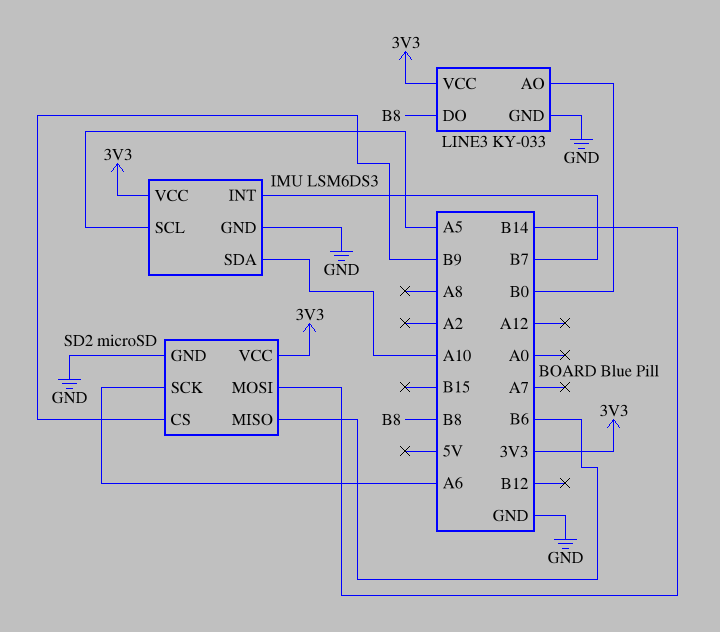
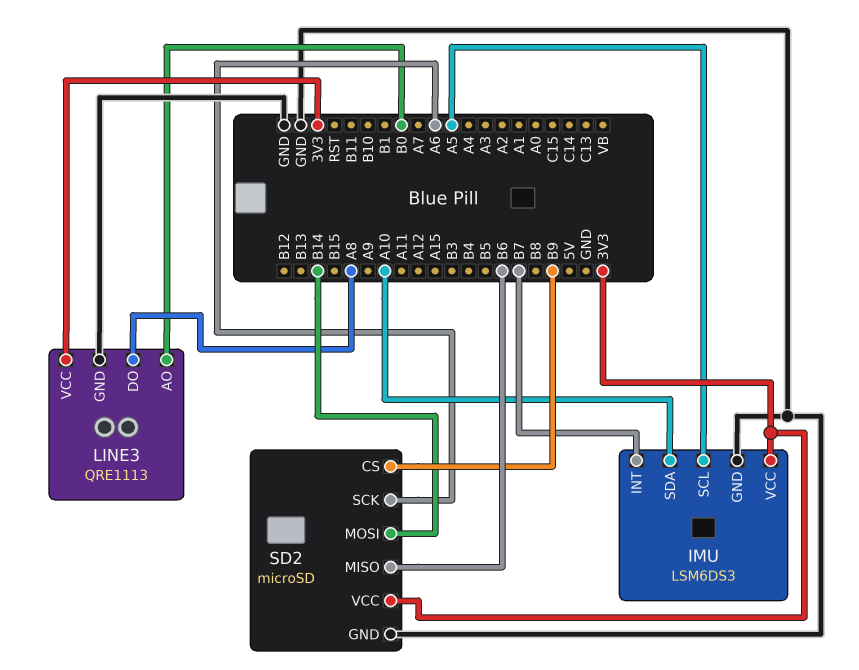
LINE3: KY-033 -> QRE1113
LINE3 pin DO: B8 -> A8

